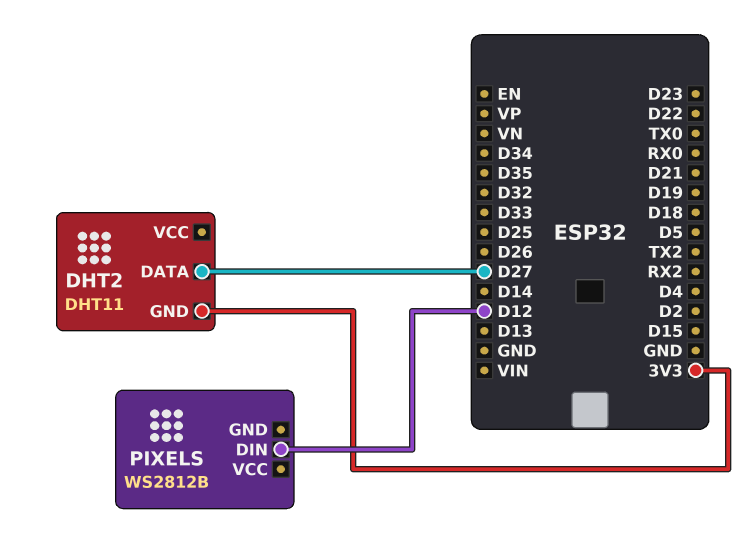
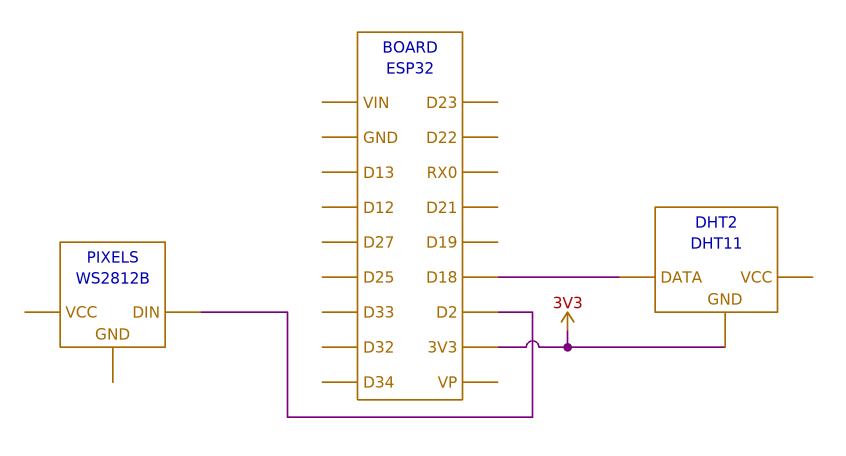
DHT2 pin DATA: D27 -> D18
PIXELS pin DIN: D12 -> D2

